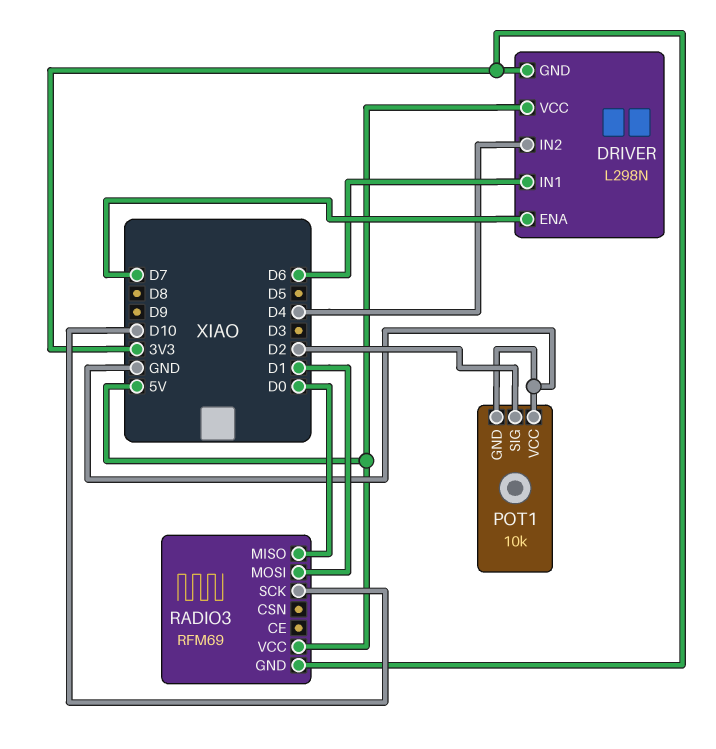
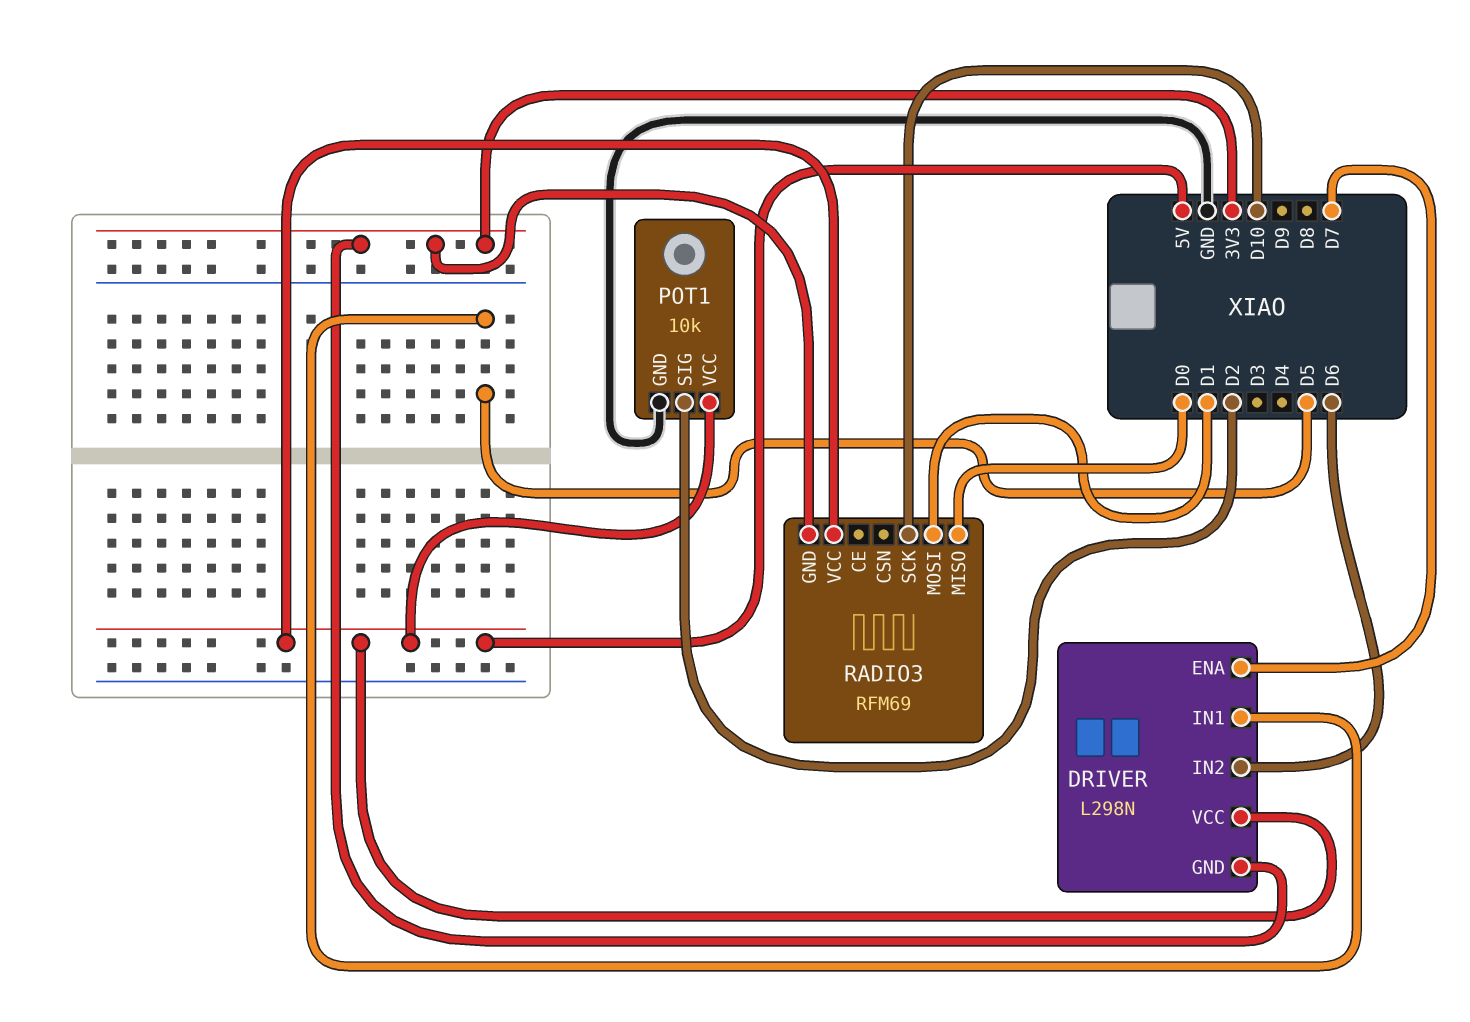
DRIVER pin IN1: D6 -> D5
DRIVER pin IN2: D4 -> D6
POT1 pin VCC: GND -> 5V

